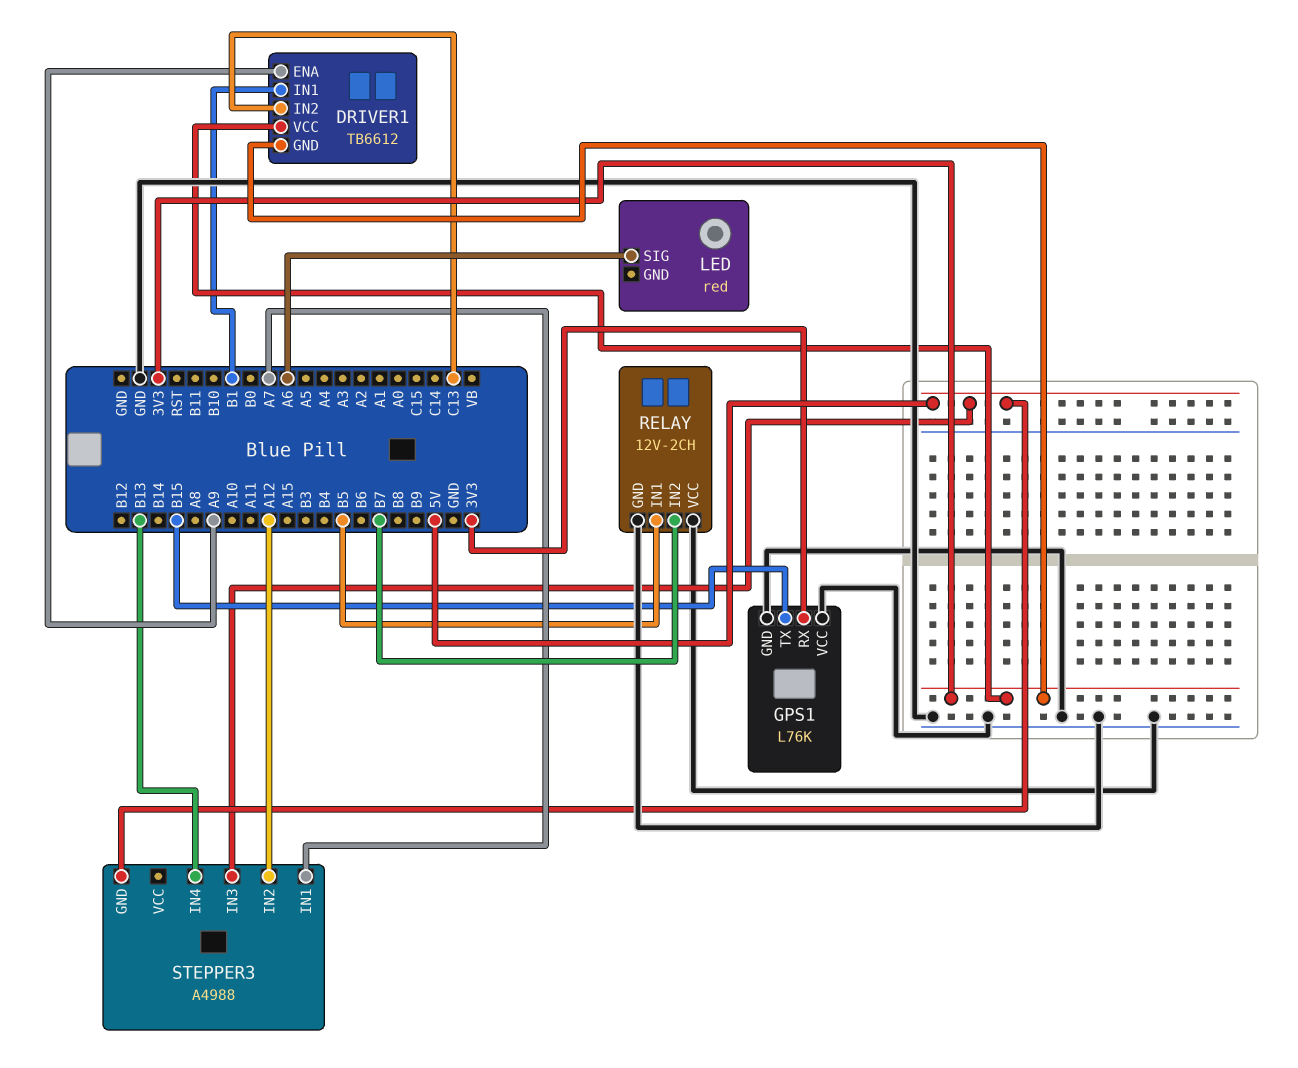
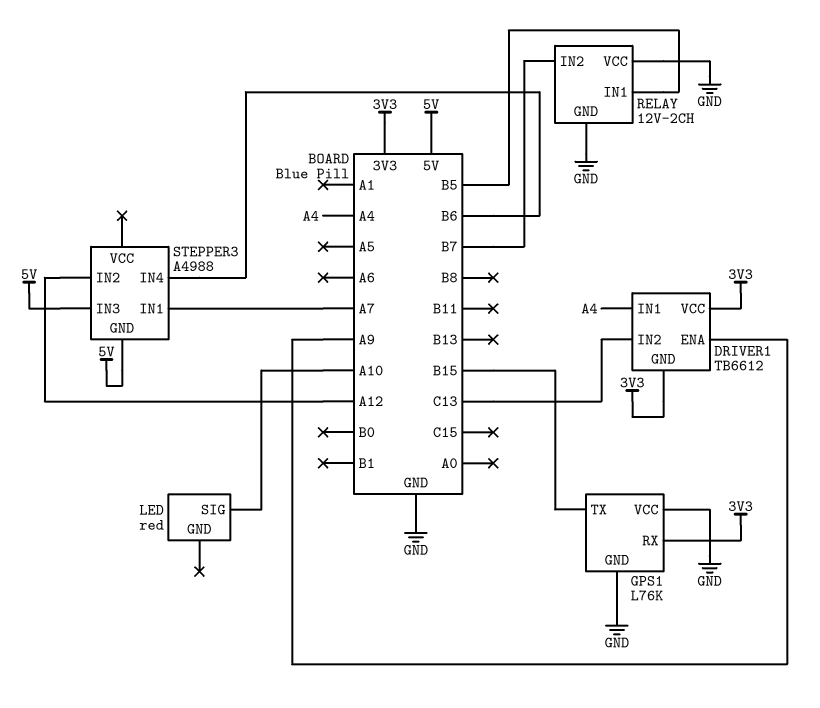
DRIVER1 pin IN1: B1 -> A4
LED pin SIG: A6 -> A10
STEPPER3 pin IN4: B13 -> B6

